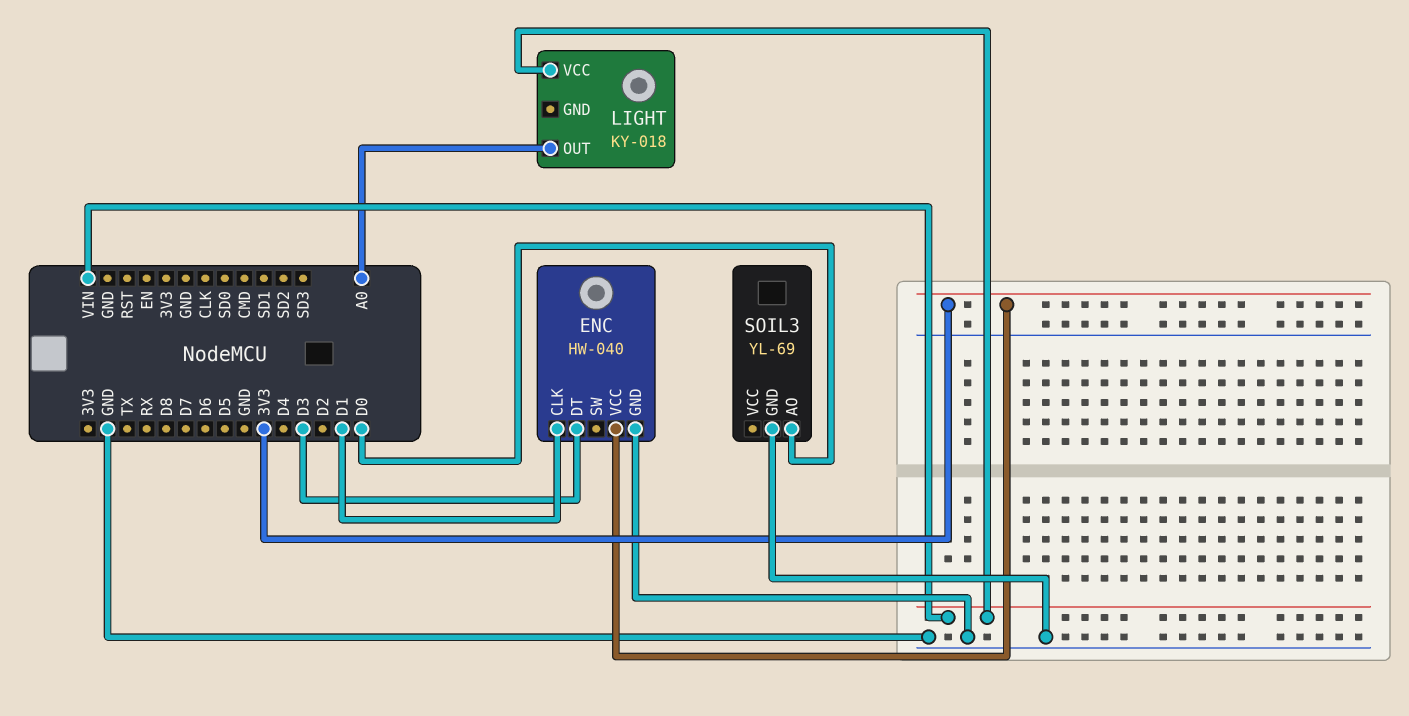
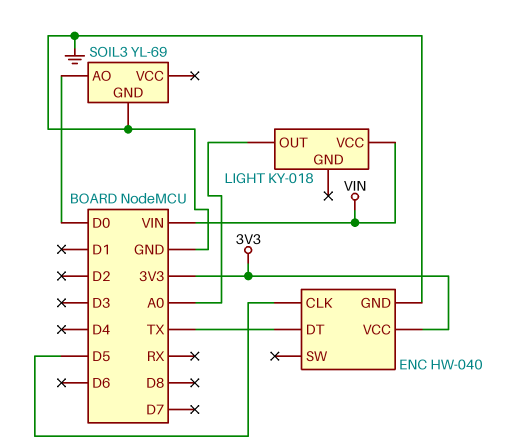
ENC pin CLK: D1 -> D5
ENC pin DT: D3 -> TX

